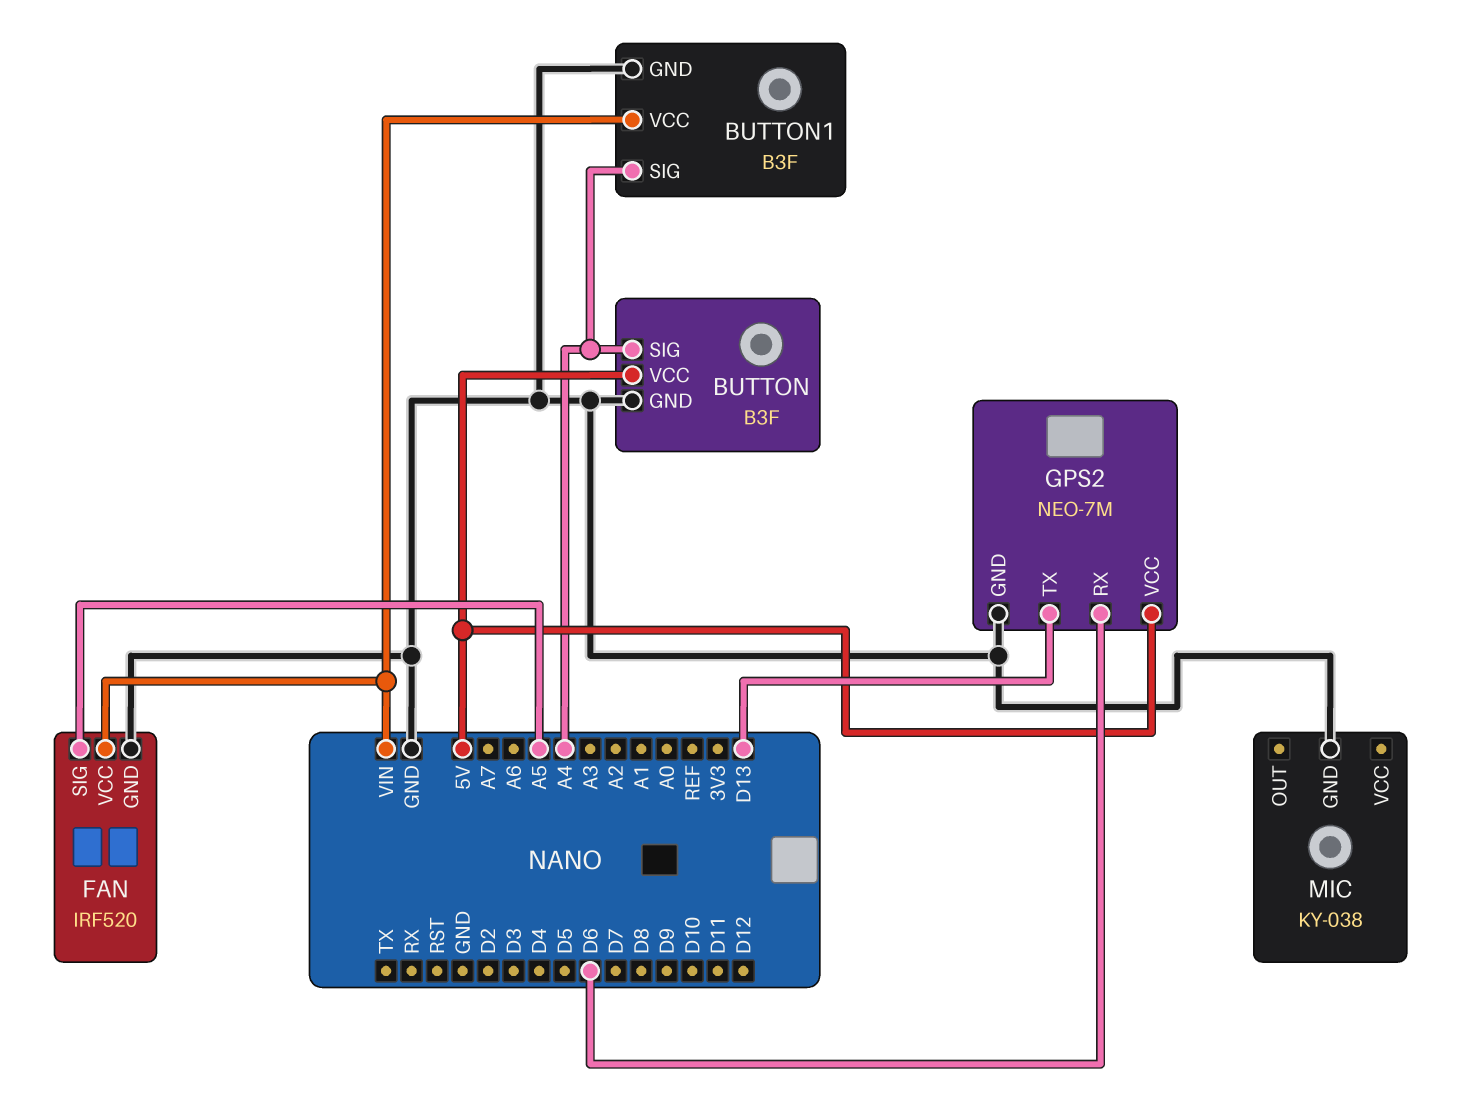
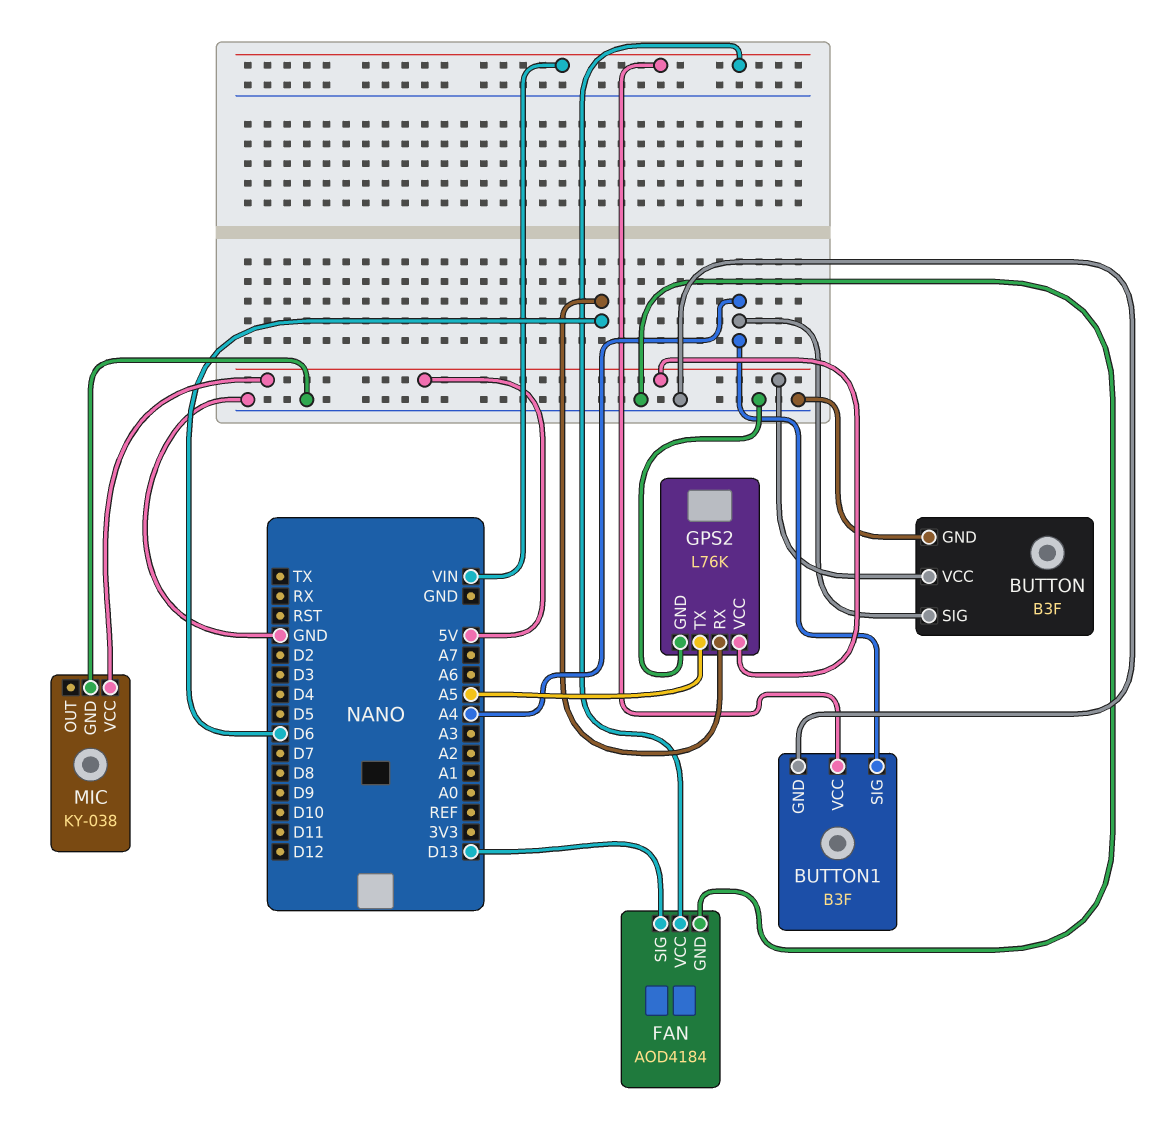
FAN: IRF520 -> AOD4184
FAN pin SIG: A5 -> D13
GPS2: NEO-7M -> L76K
GPS2 pin TX: D13 -> A5
MIC pin VCC: none -> 5V

